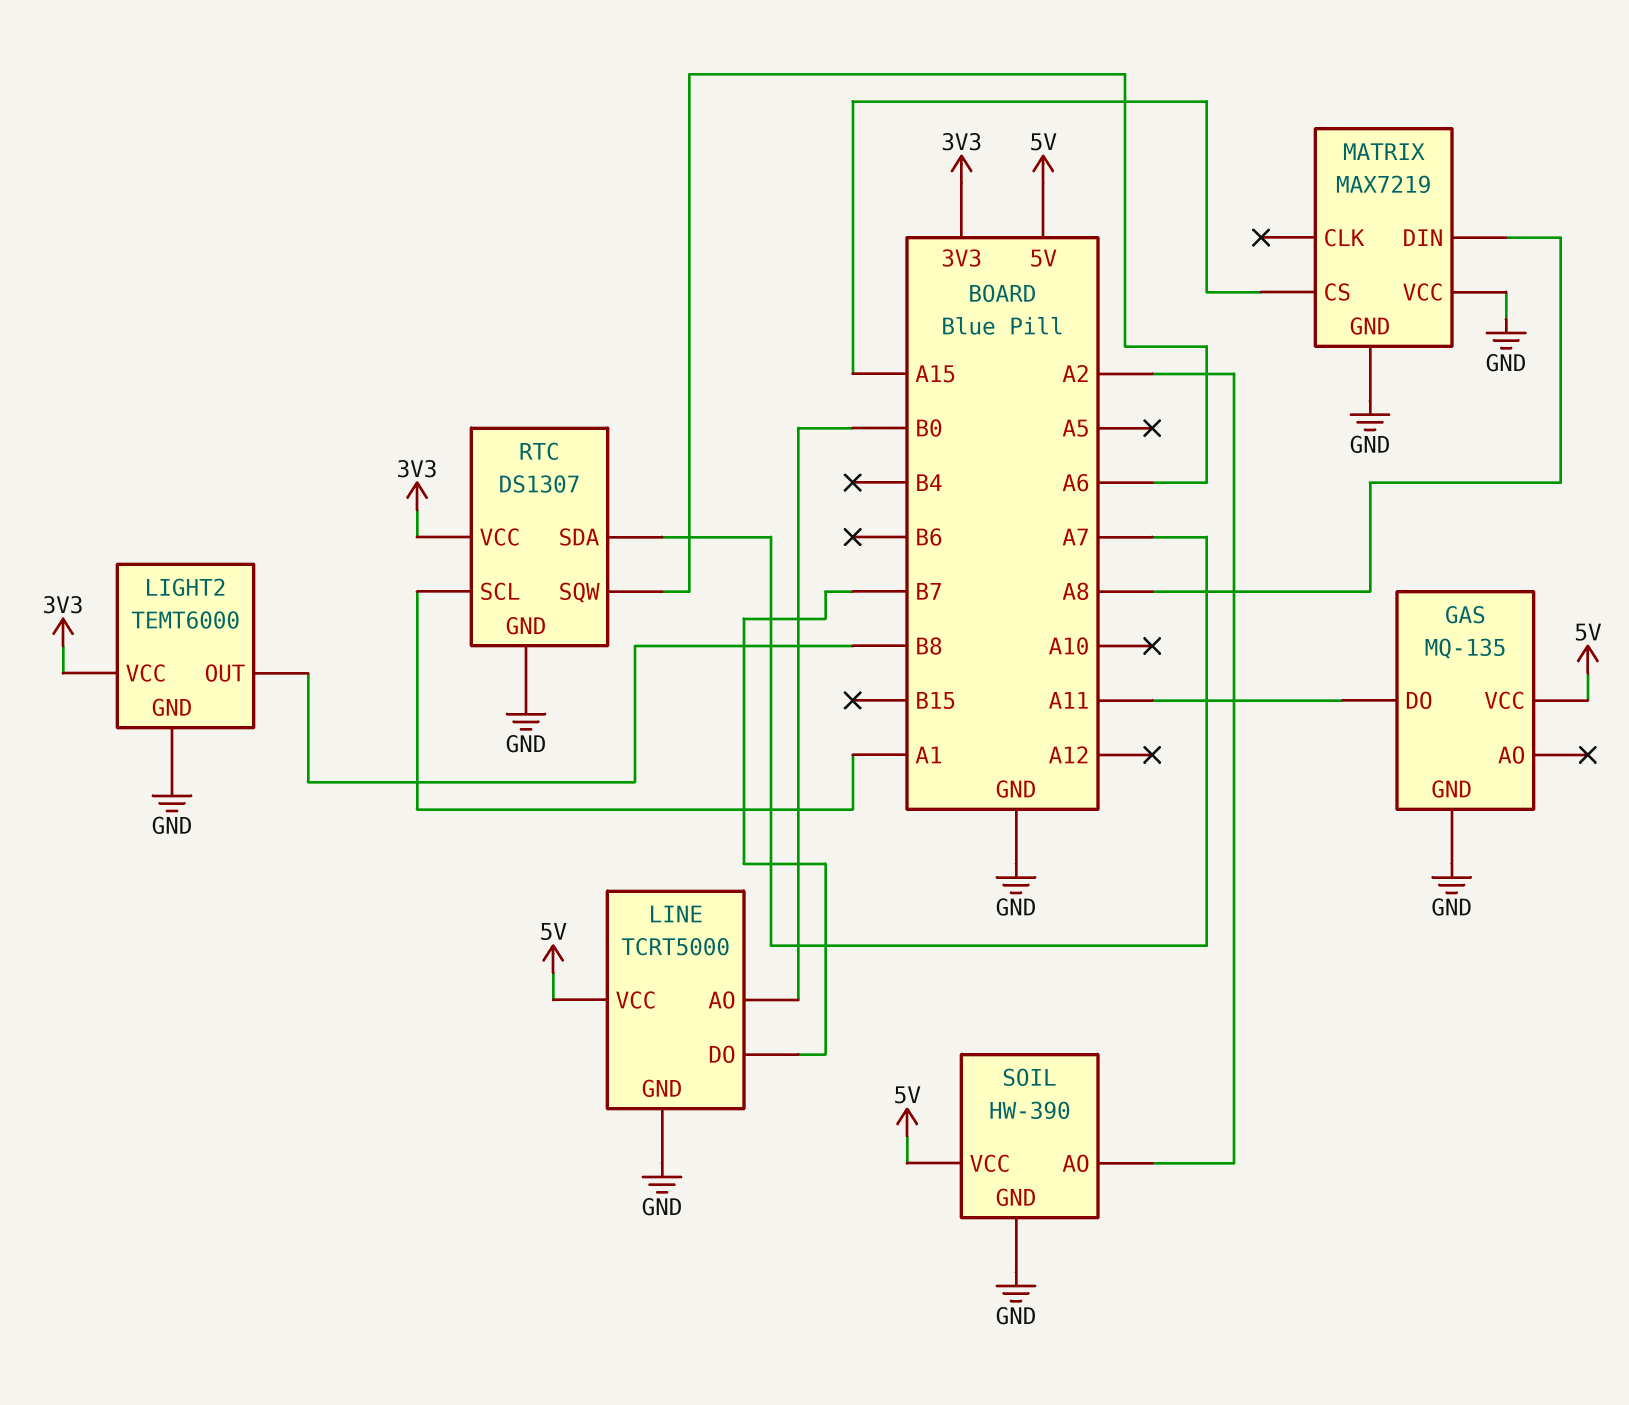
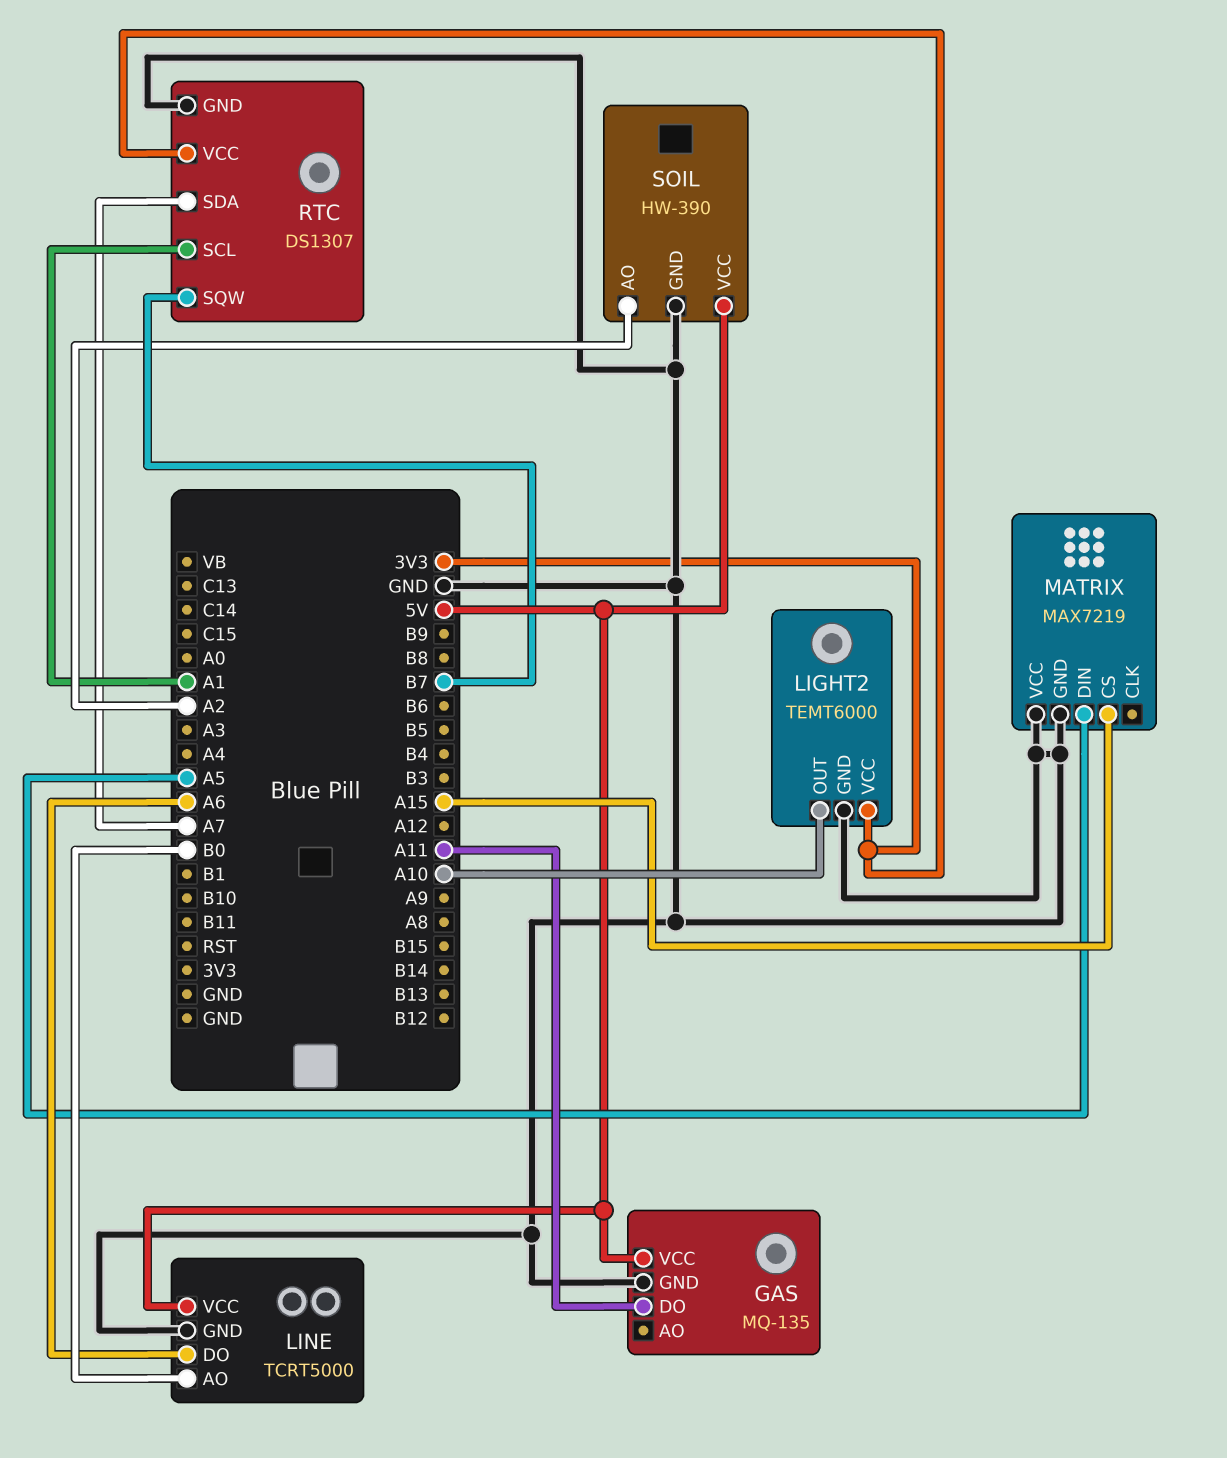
LIGHT2 pin OUT: B8 -> A10
LINE pin DO: B7 -> A6
MATRIX pin DIN: A8 -> A5
RTC pin SQW: A6 -> B7

